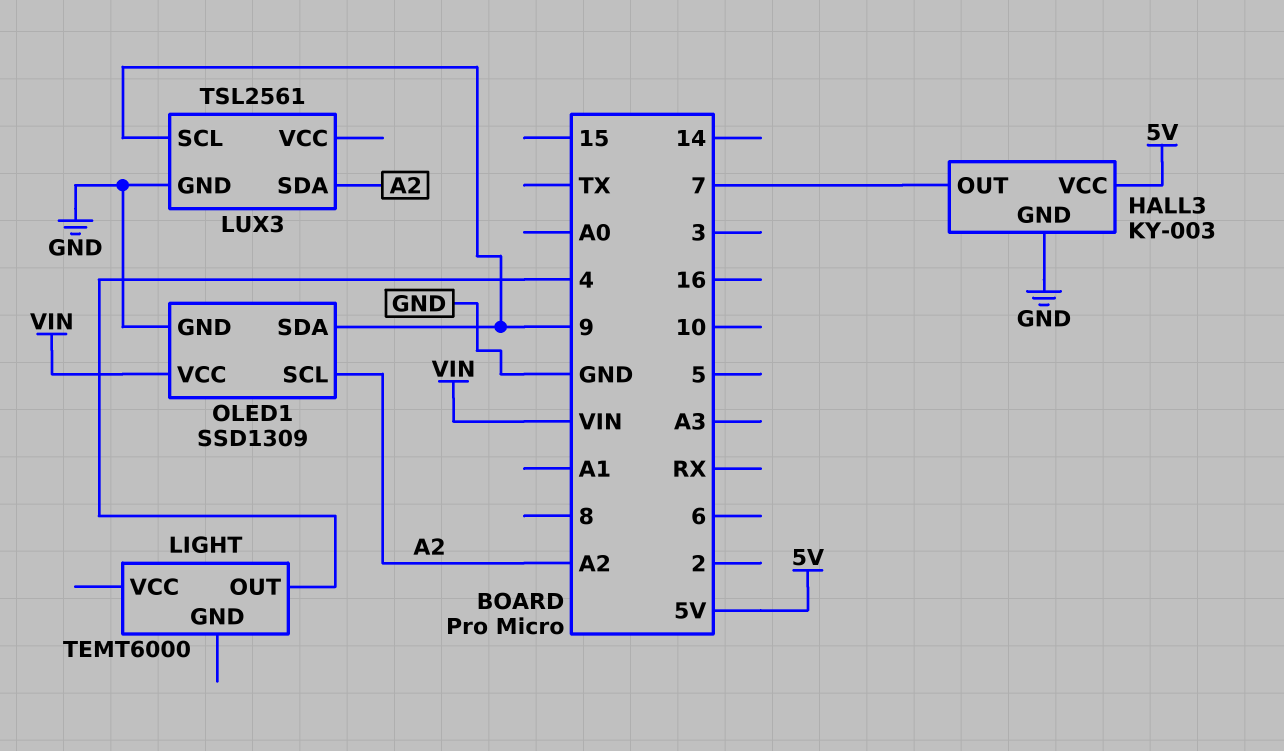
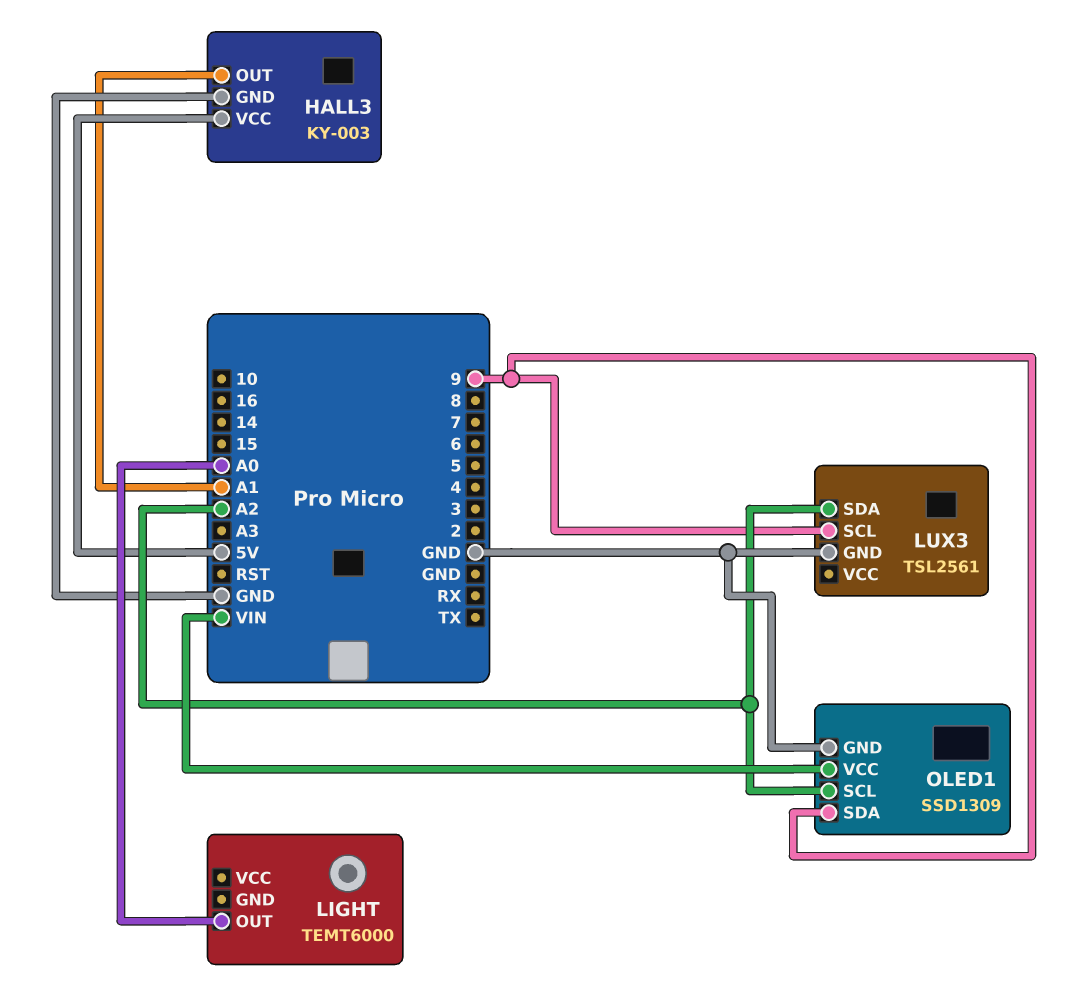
HALL3 pin OUT: 7 -> A1
LIGHT pin OUT: 4 -> A0

